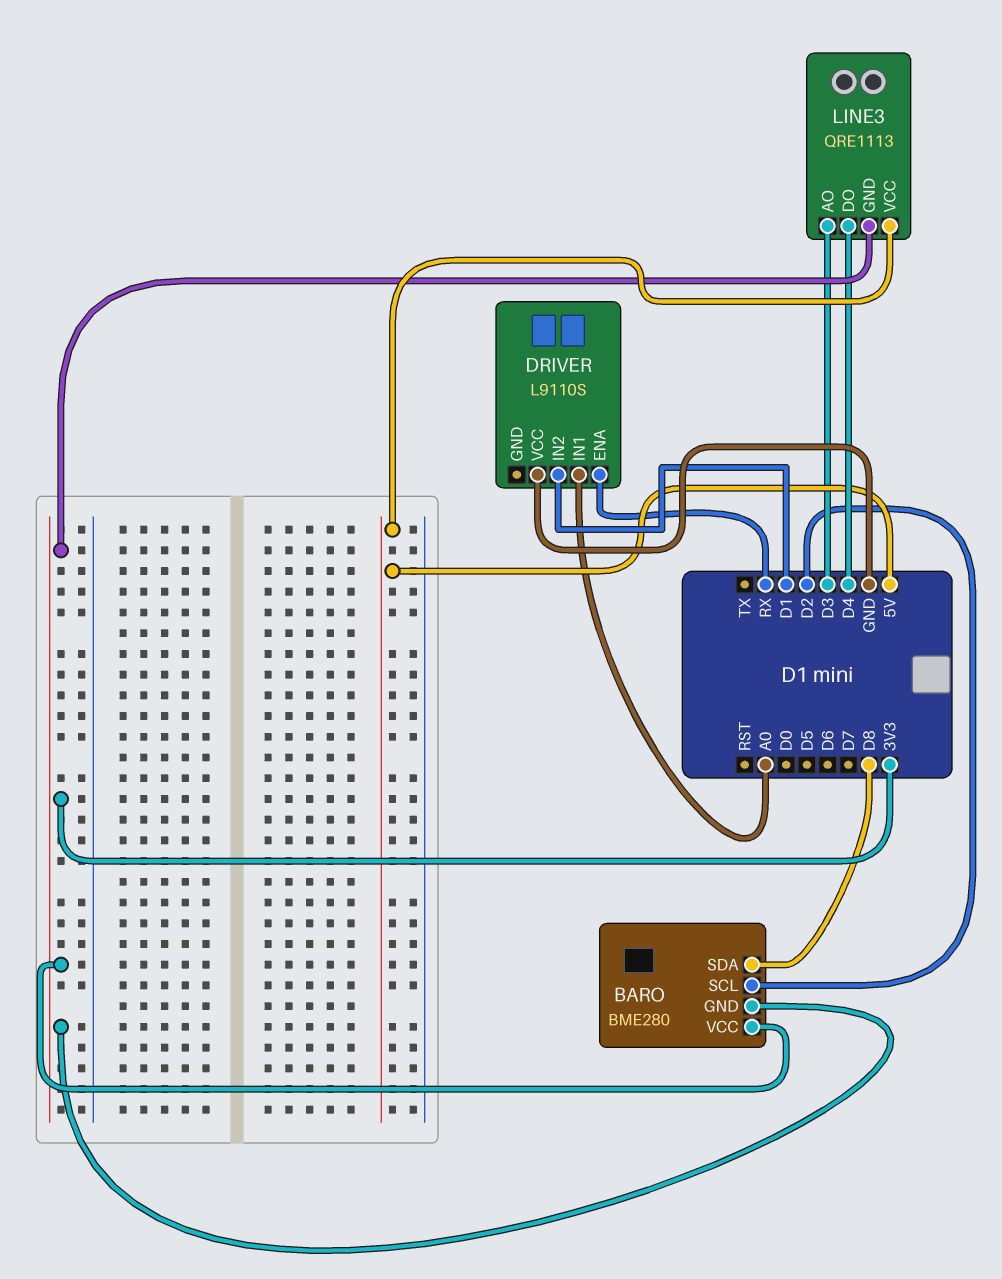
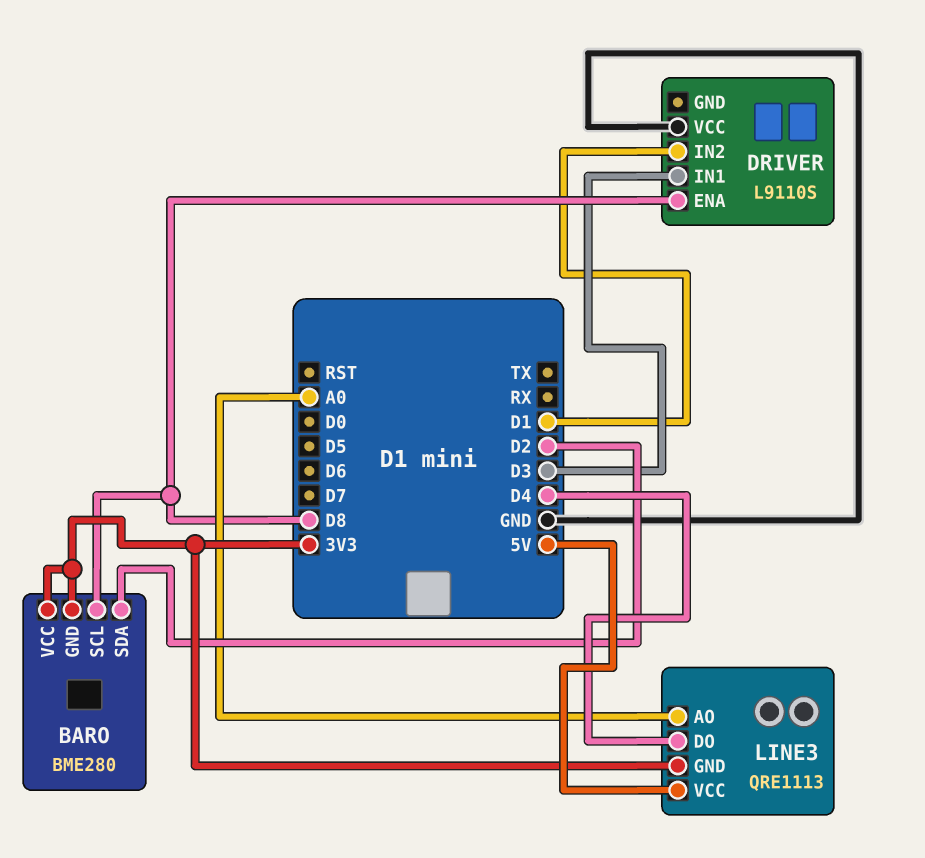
BARO pin SCL: D2 -> D8
BARO pin SDA: D8 -> D2
DRIVER pin ENA: RX -> D8
DRIVER pin IN1: A0 -> D3
LINE3 pin AO: D3 -> A0

